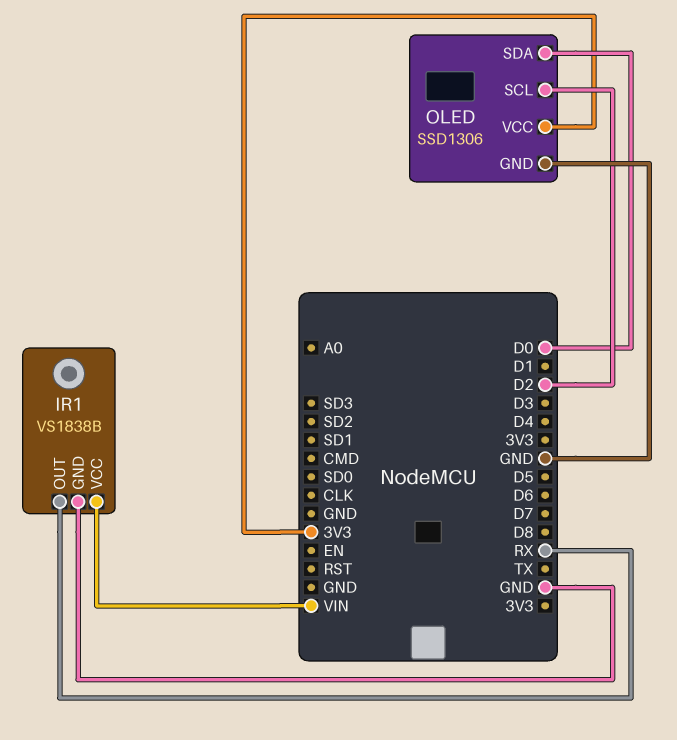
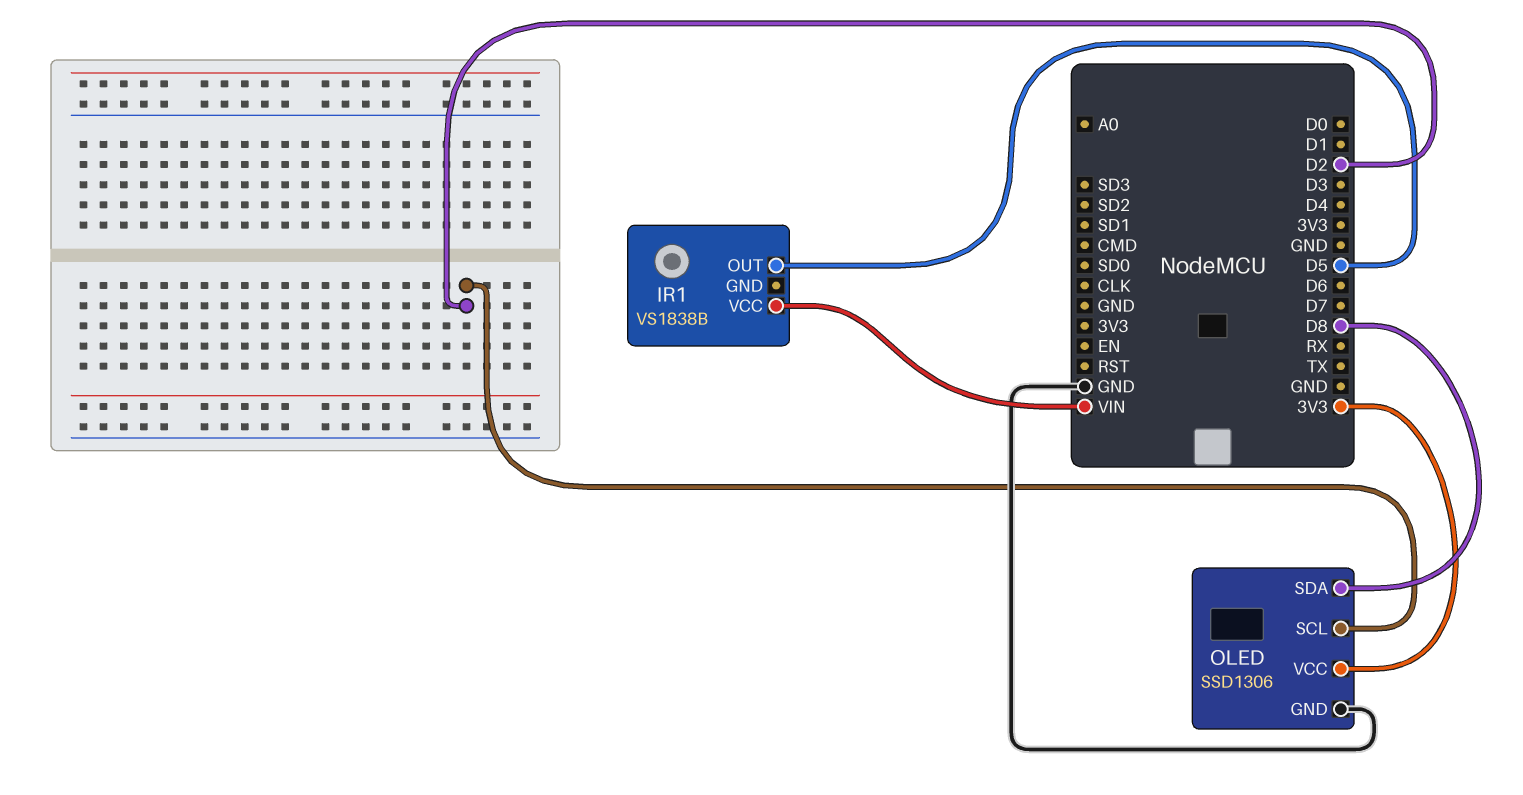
IR1 pin GND: GND -> none
IR1 pin OUT: RX -> D5
OLED pin SDA: D0 -> D8

